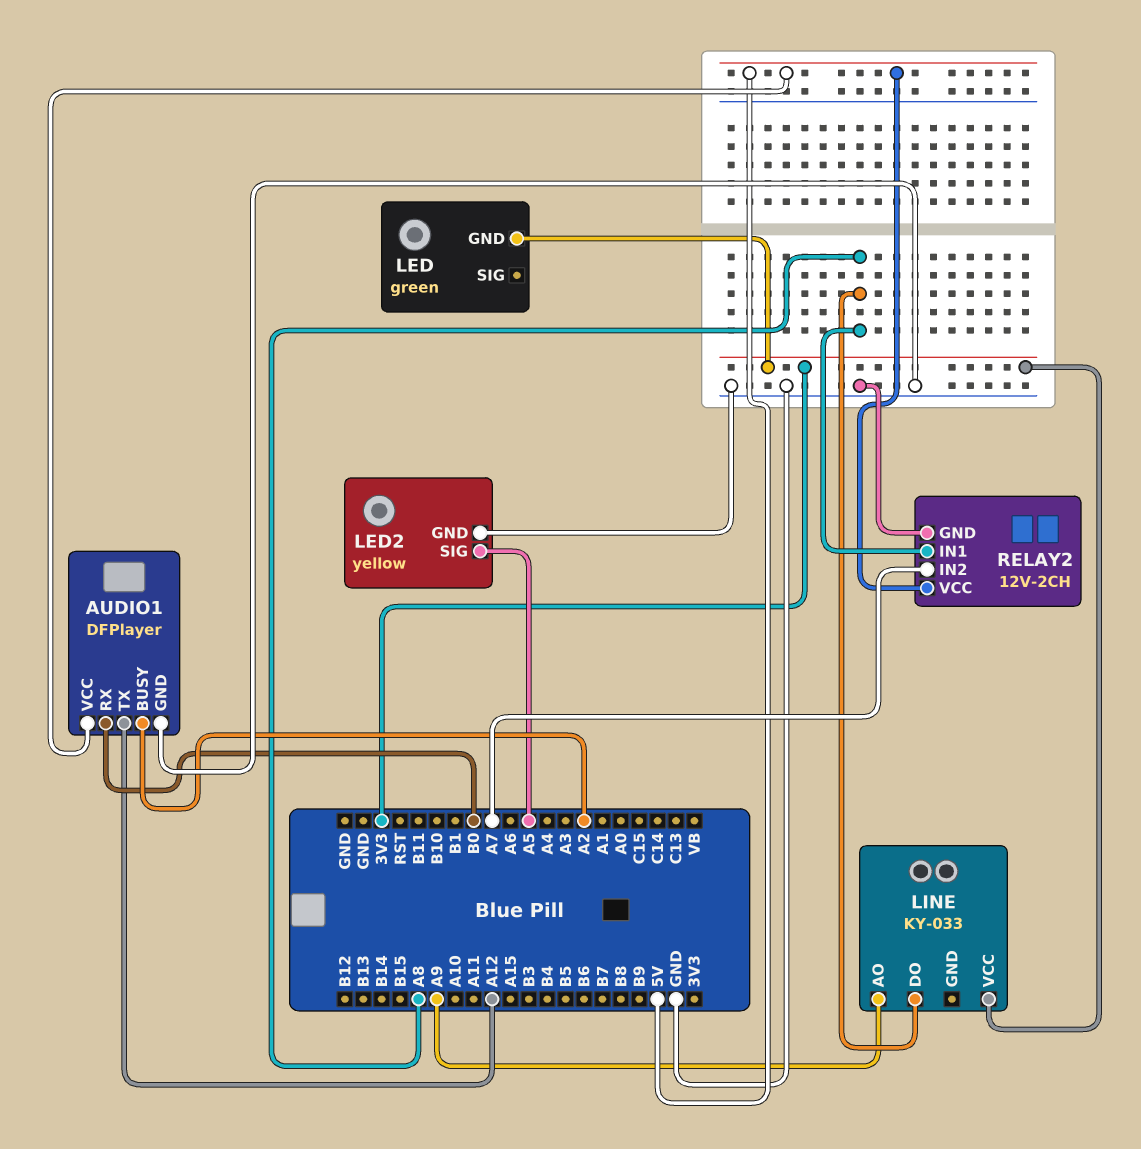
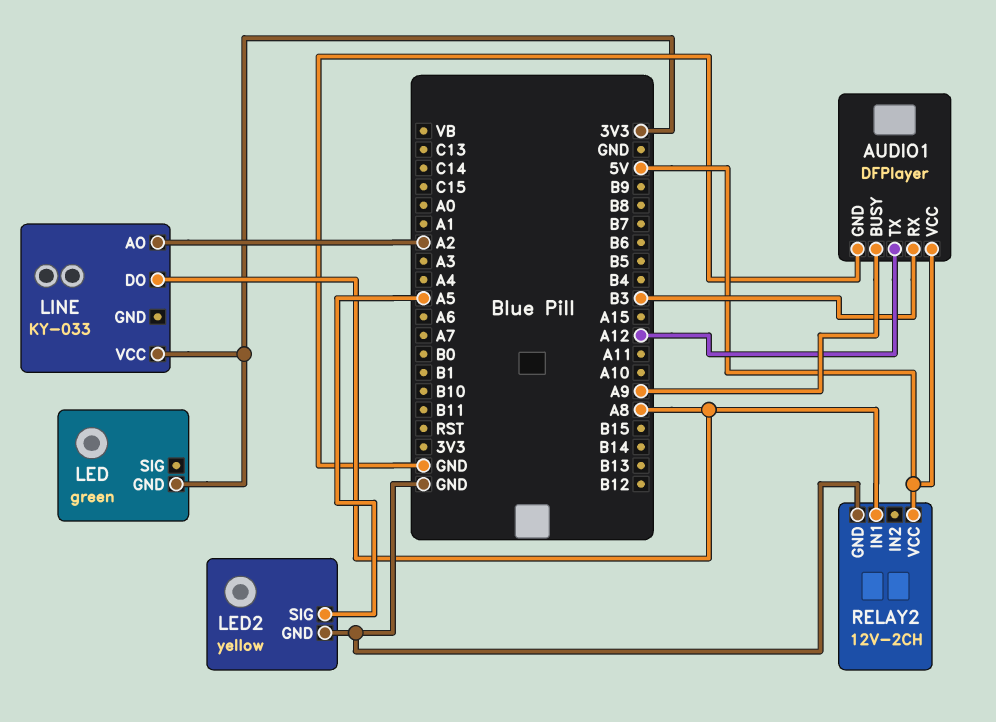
AUDIO1 pin BUSY: A2 -> A9
AUDIO1 pin RX: B0 -> B3
LINE pin AO: A9 -> A2
RELAY2 pin IN2: A7 -> none

